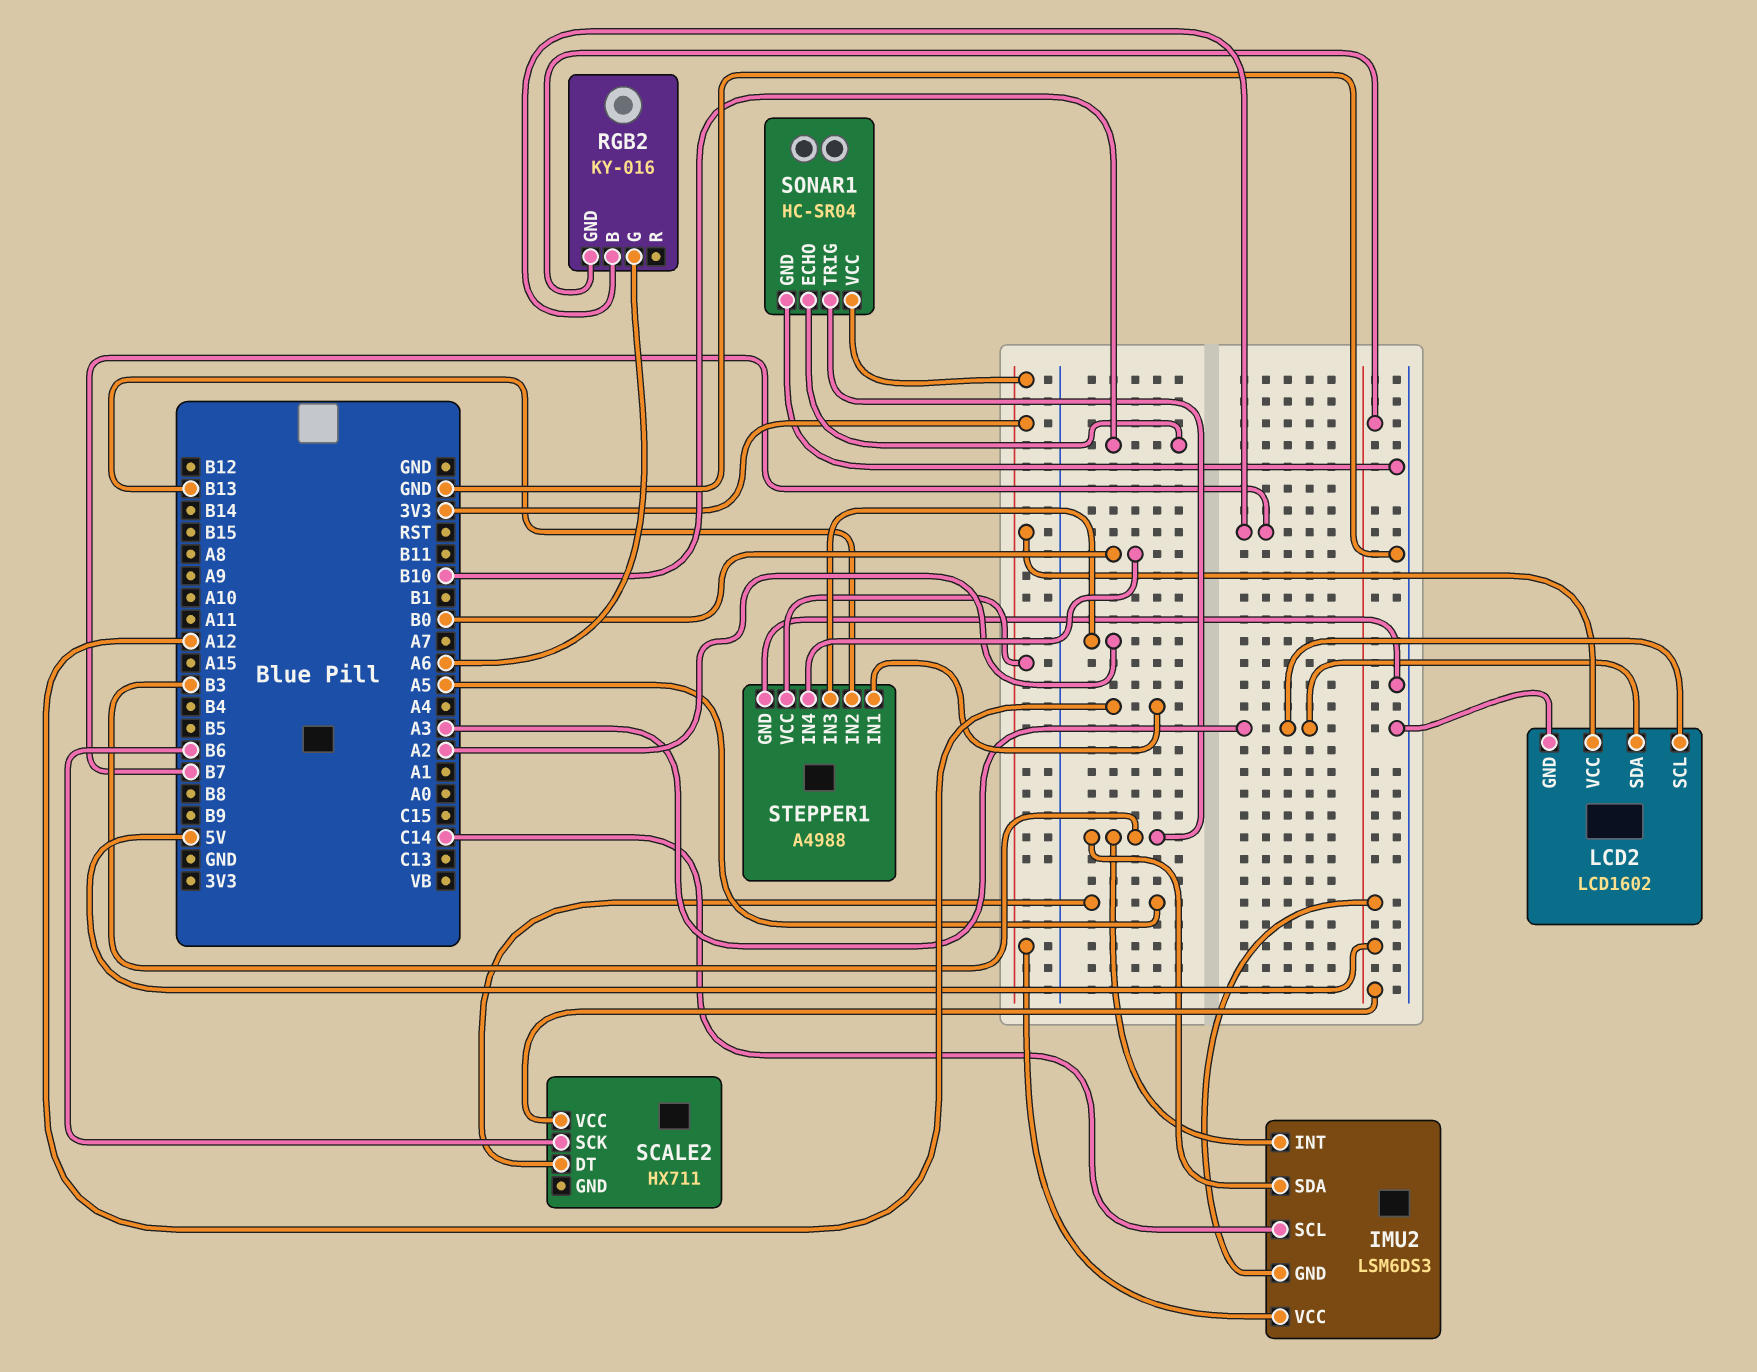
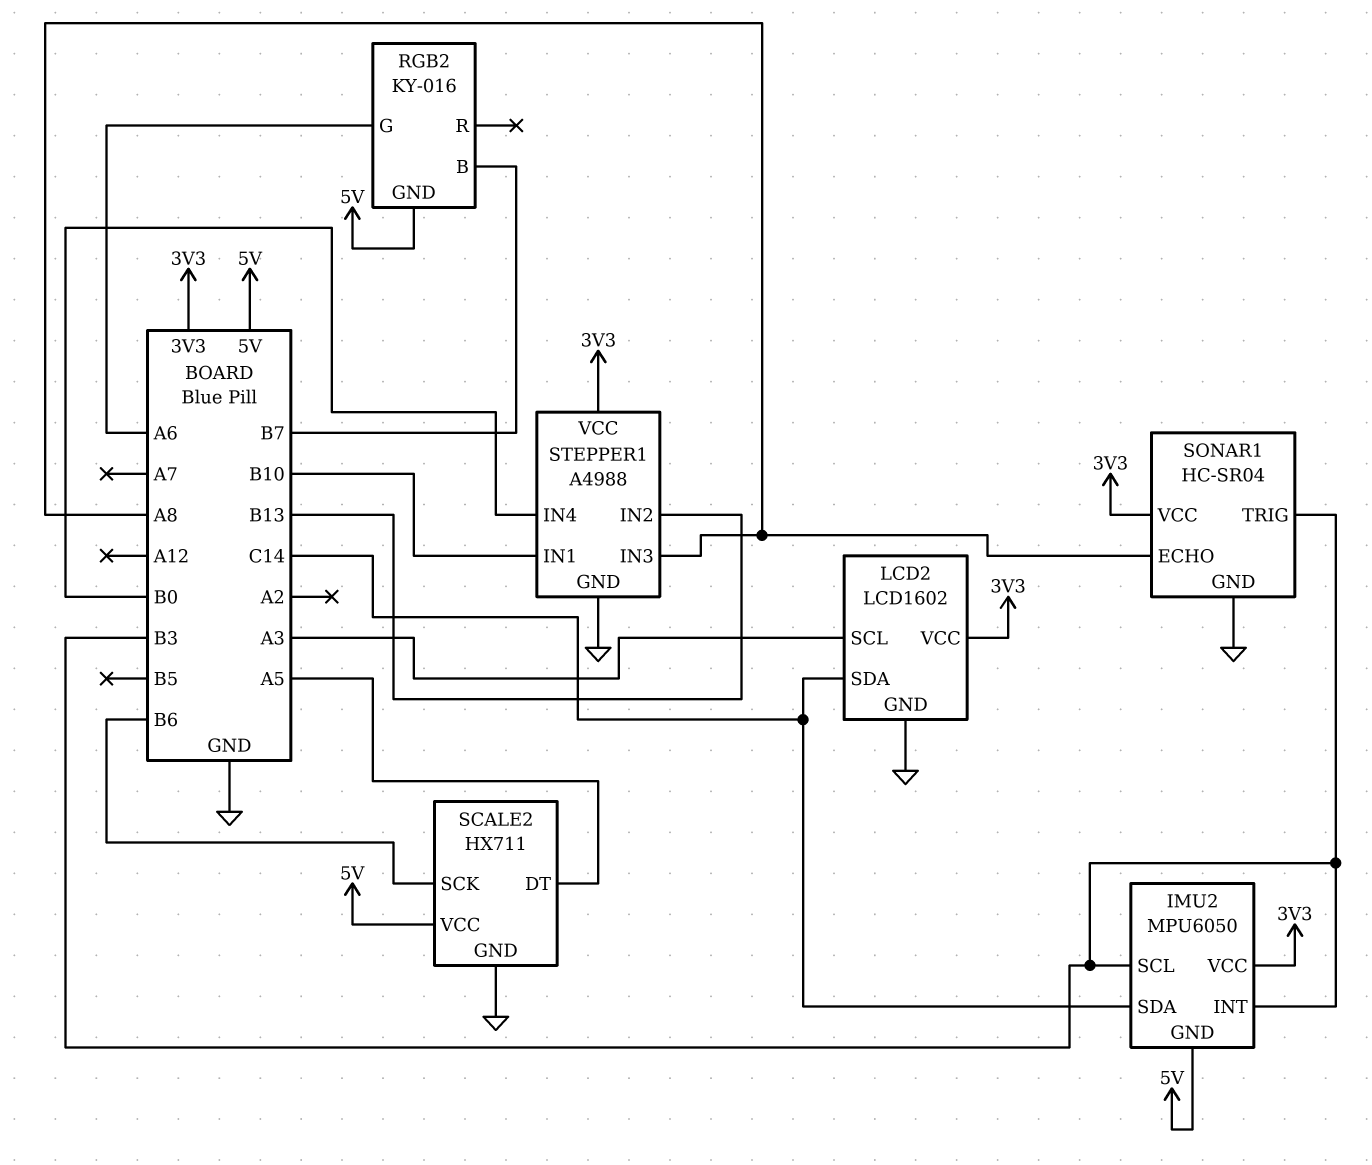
IMU2: LSM6DS3 -> MPU6050
IMU2 pin SCL: C14 -> B3
IMU2 pin SDA: B3 -> C14
LCD2 pin SDA: A3 -> C14
SCALE2 pin GND: none -> GND
SONAR1 pin ECHO: B10 -> A8
STEPPER1 pin IN1: A12 -> B10
STEPPER1 pin IN3: A2 -> A8

